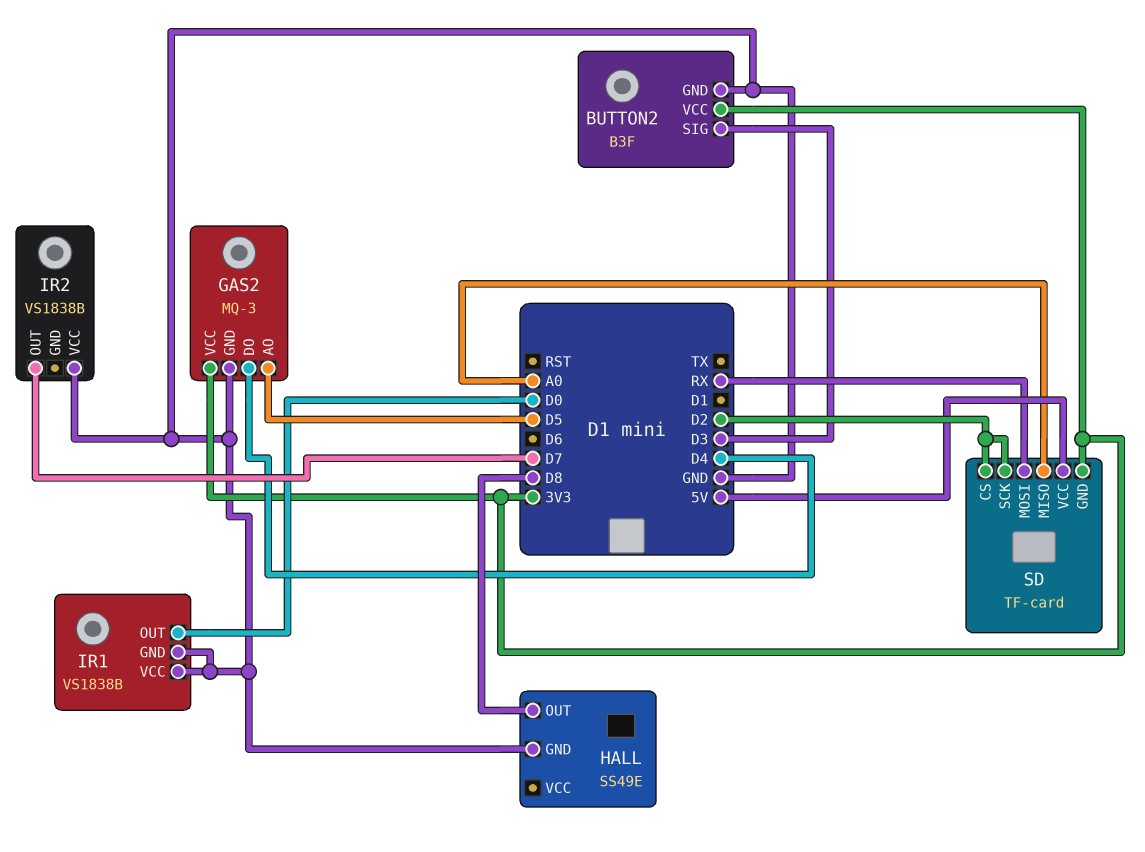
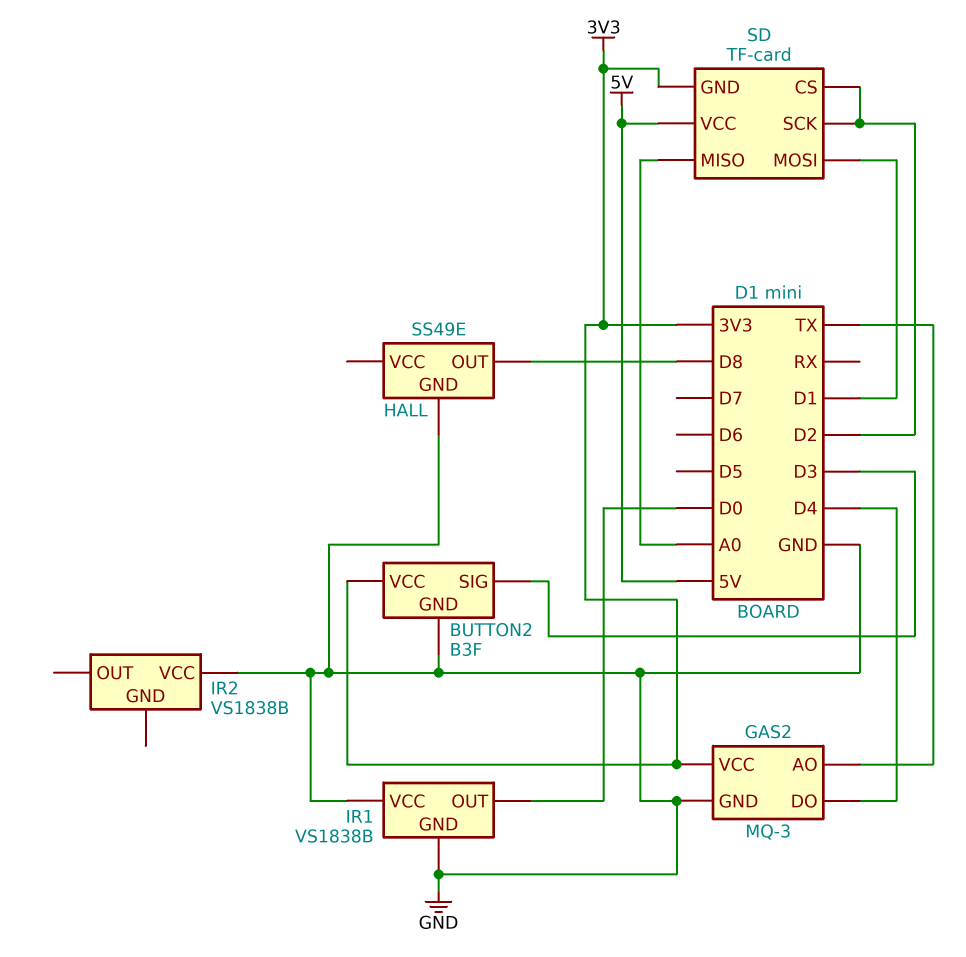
GAS2 pin AO: D5 -> TX
IR2 pin OUT: D7 -> none
SD pin MOSI: RX -> D1

